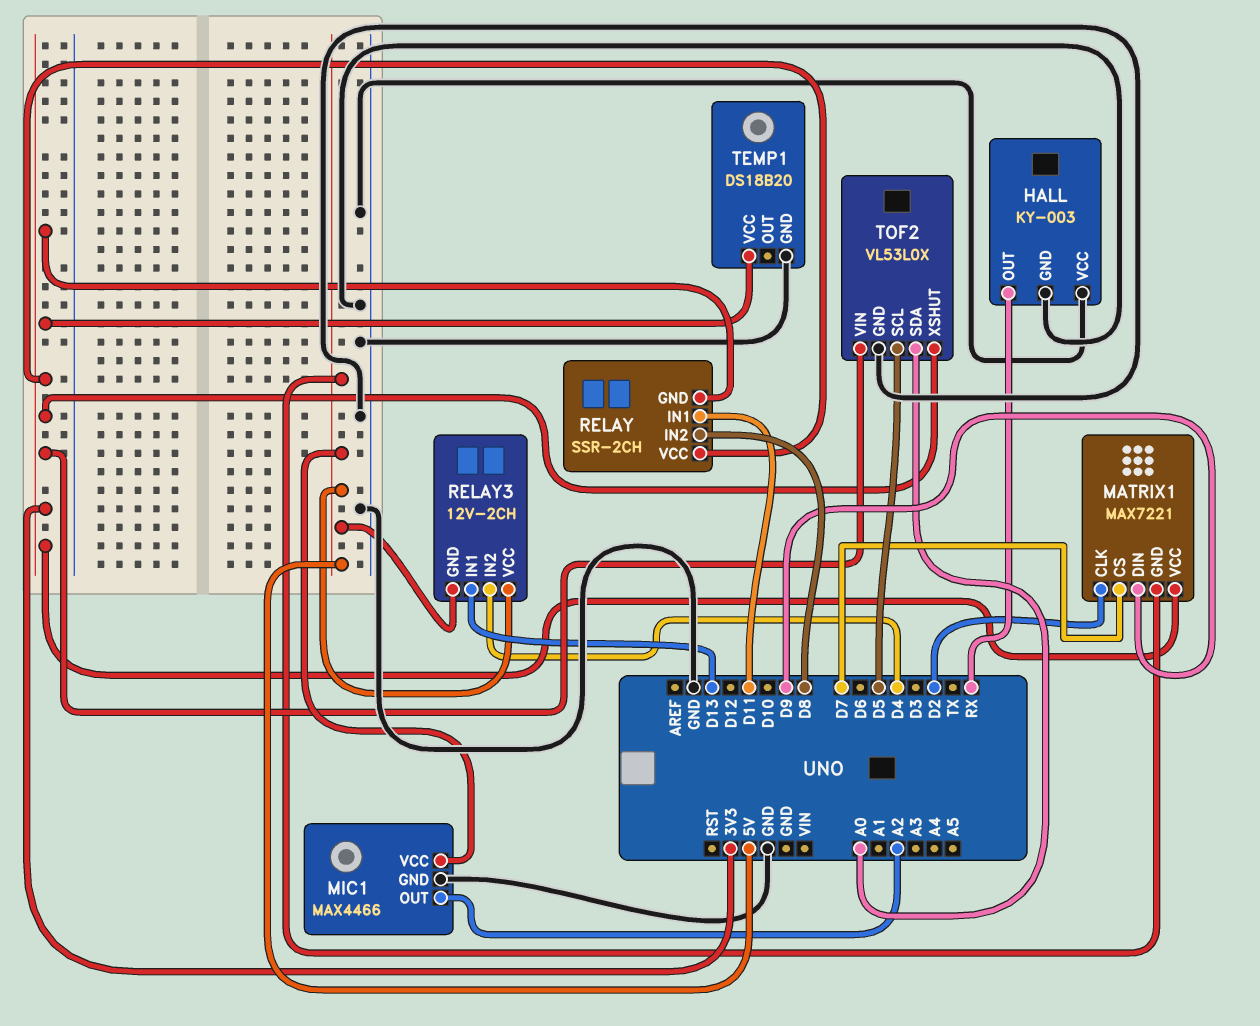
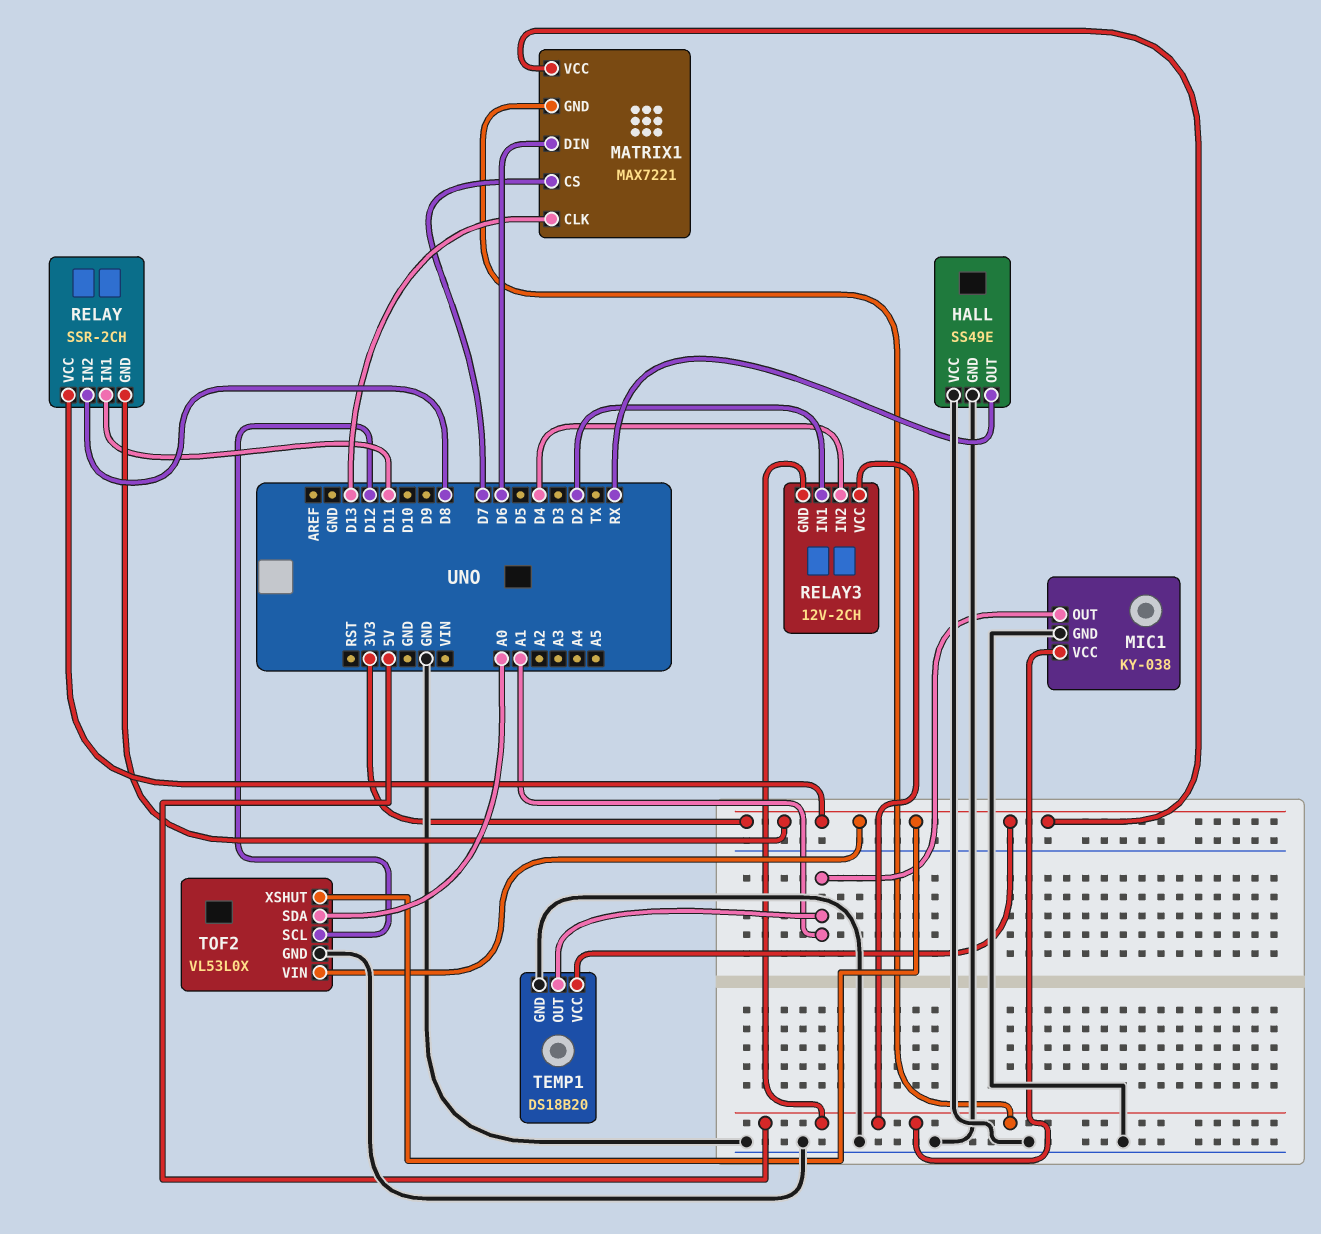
HALL: KY-003 -> SS49E
MATRIX1 pin CLK: D2 -> D13
MATRIX1 pin DIN: D9 -> D6
MIC1: MAX4466 -> KY-038
MIC1 pin OUT: A2 -> A1
RELAY3 pin IN1: D13 -> D2
TEMP1 pin OUT: none -> A1
TOF2 pin SCL: D5 -> D12

